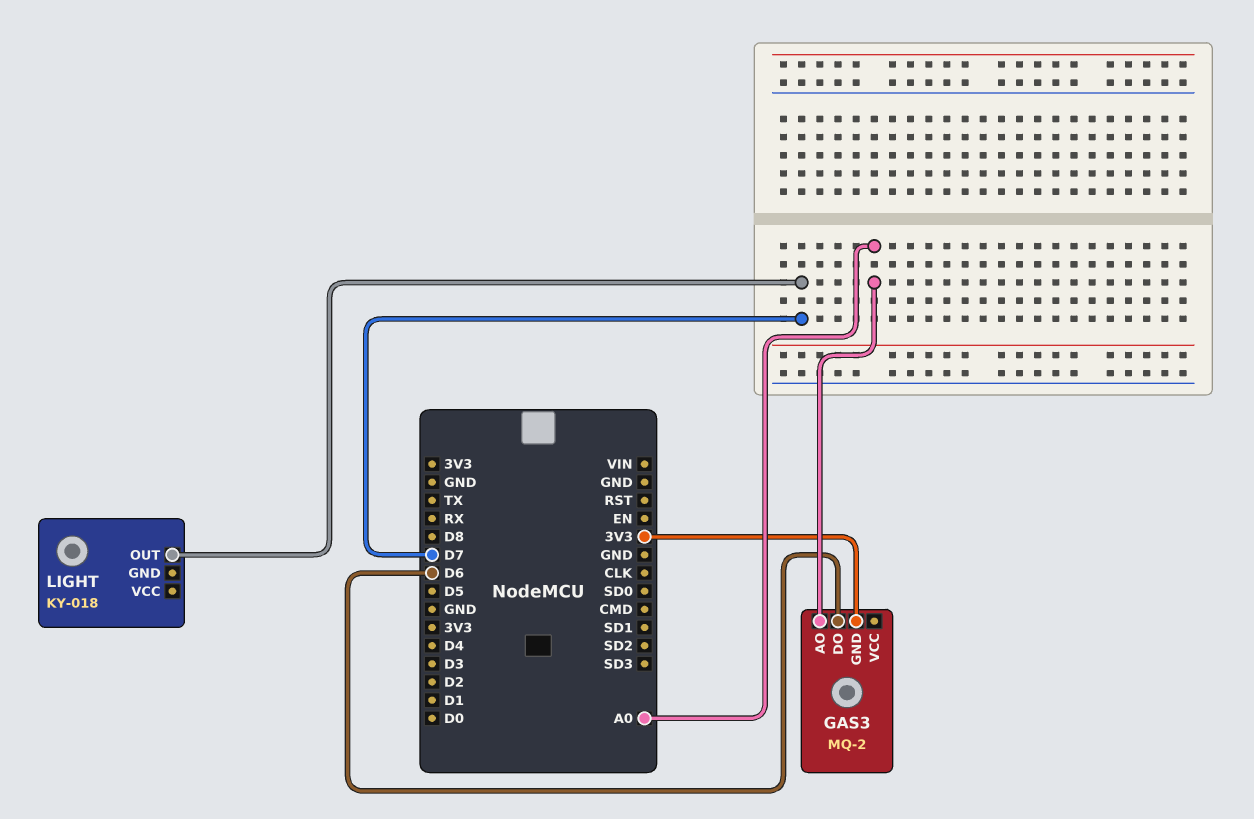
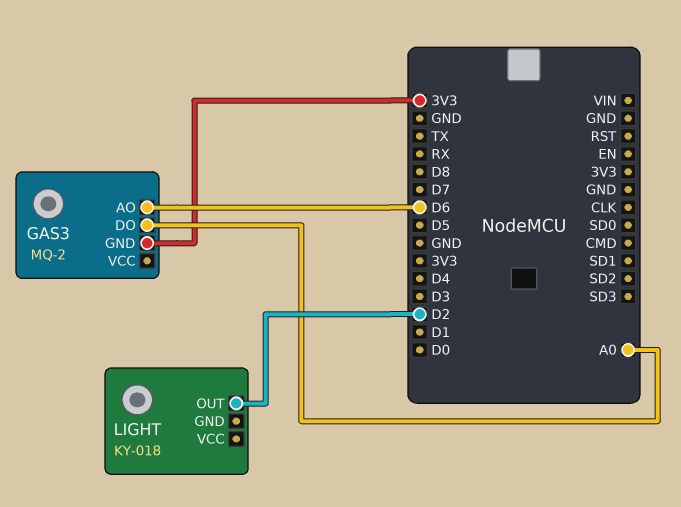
GAS3 pin AO: A0 -> D6
GAS3 pin DO: D6 -> A0
LIGHT pin OUT: D7 -> D2

